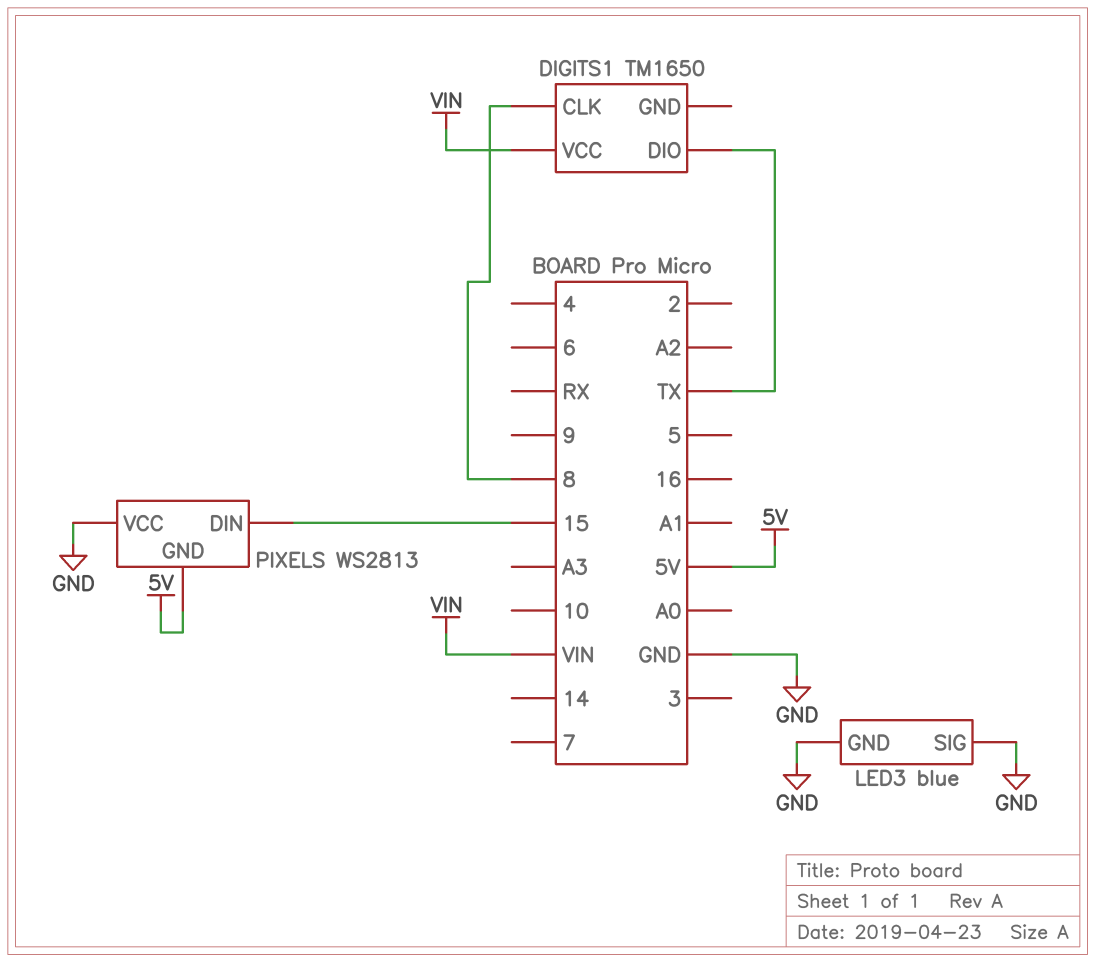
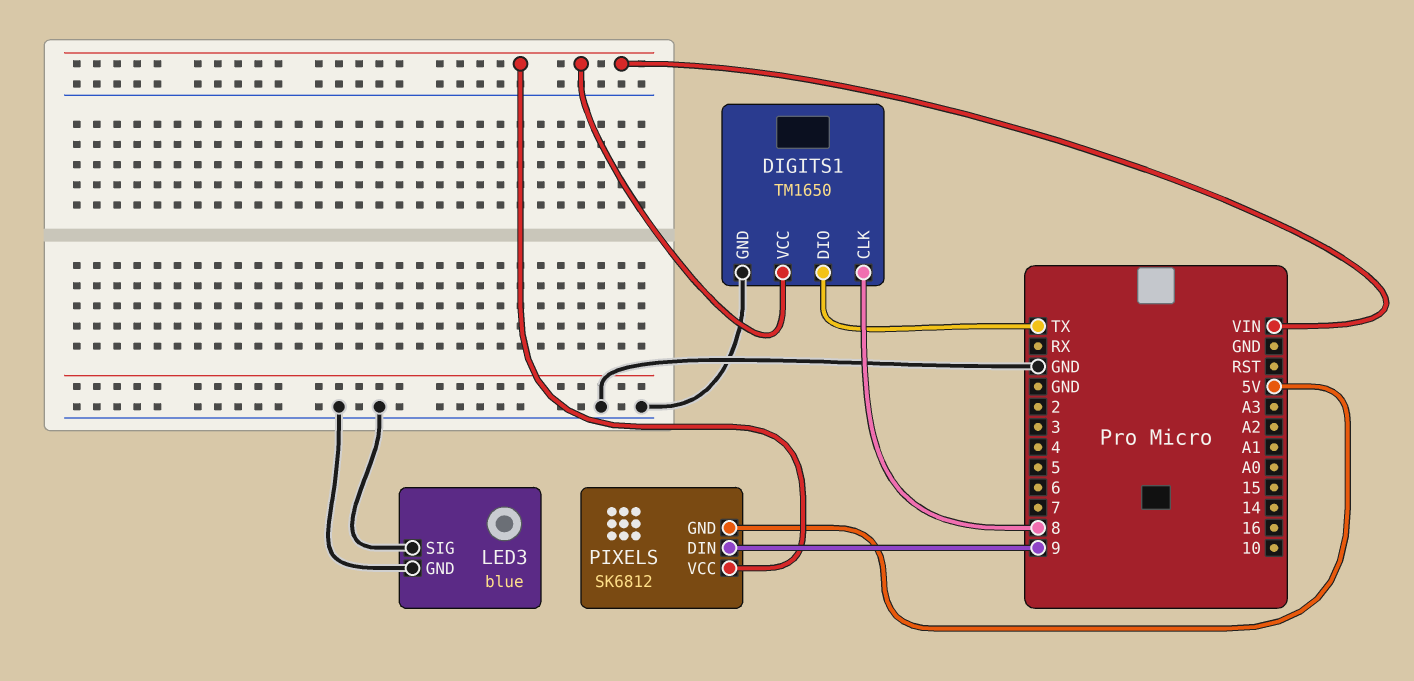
DIGITS1 pin GND: none -> GND
PIXELS: WS2813 -> SK6812
PIXELS pin DIN: 15 -> 9
PIXELS pin VCC: GND -> VIN

